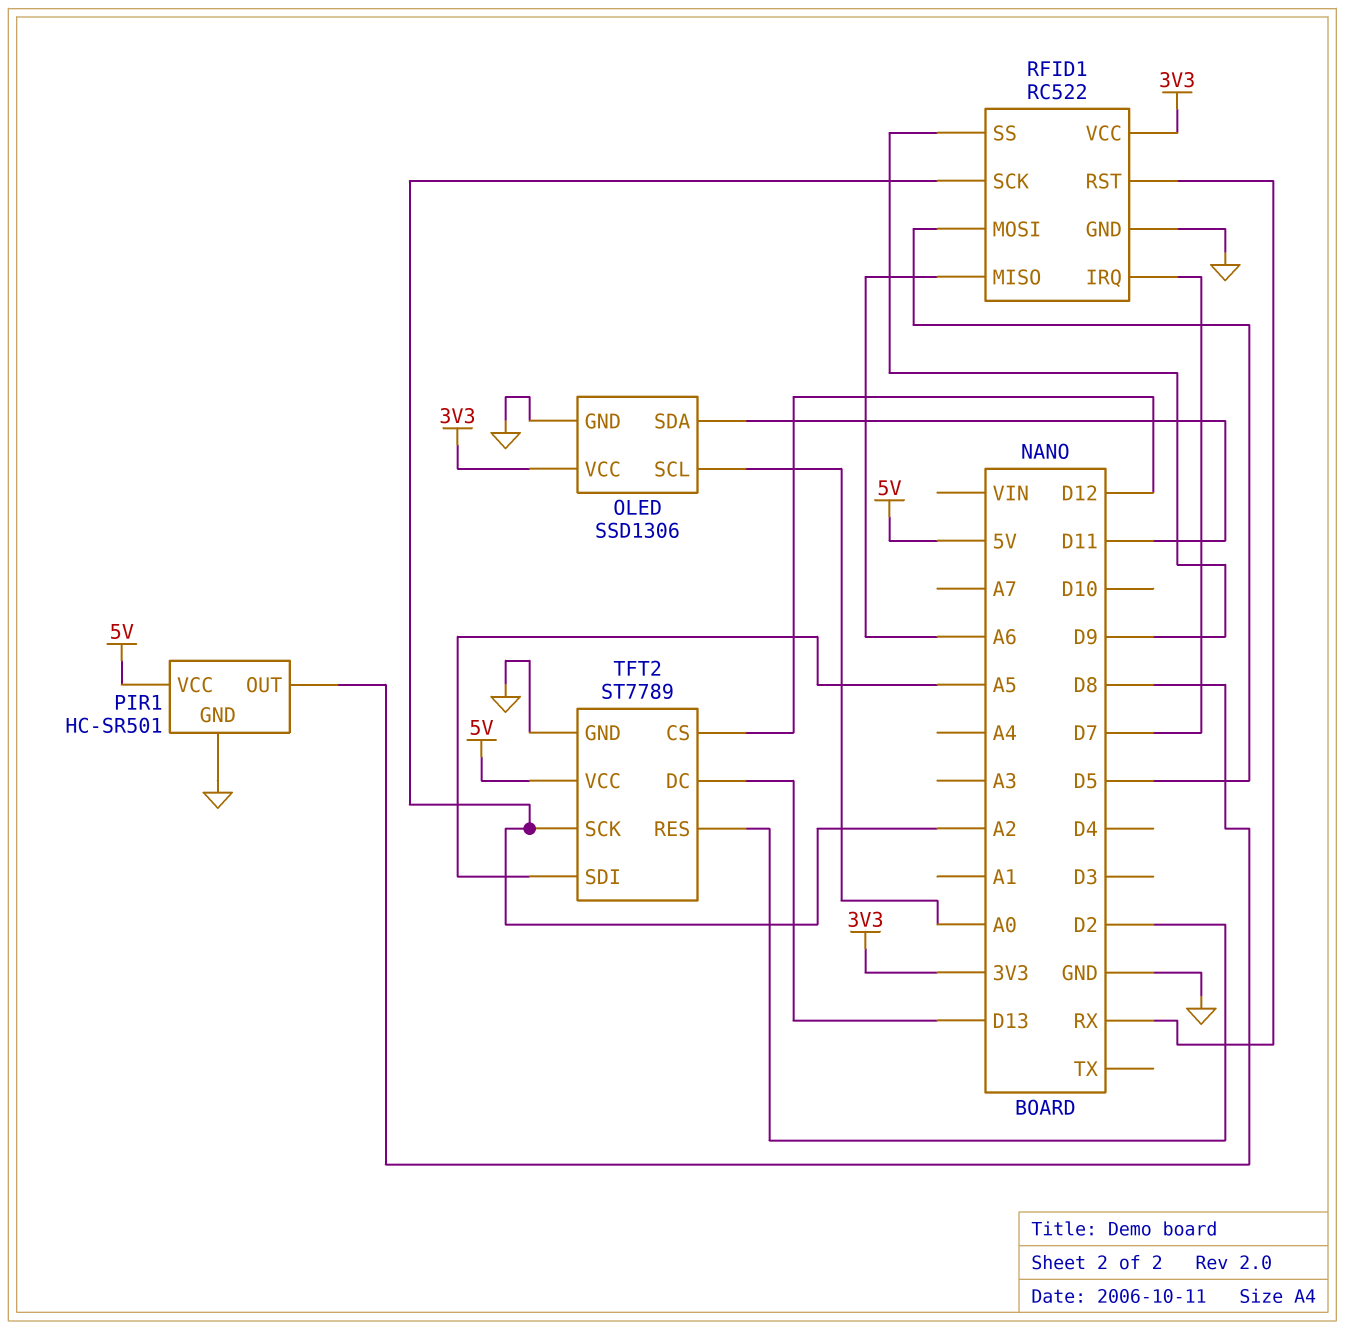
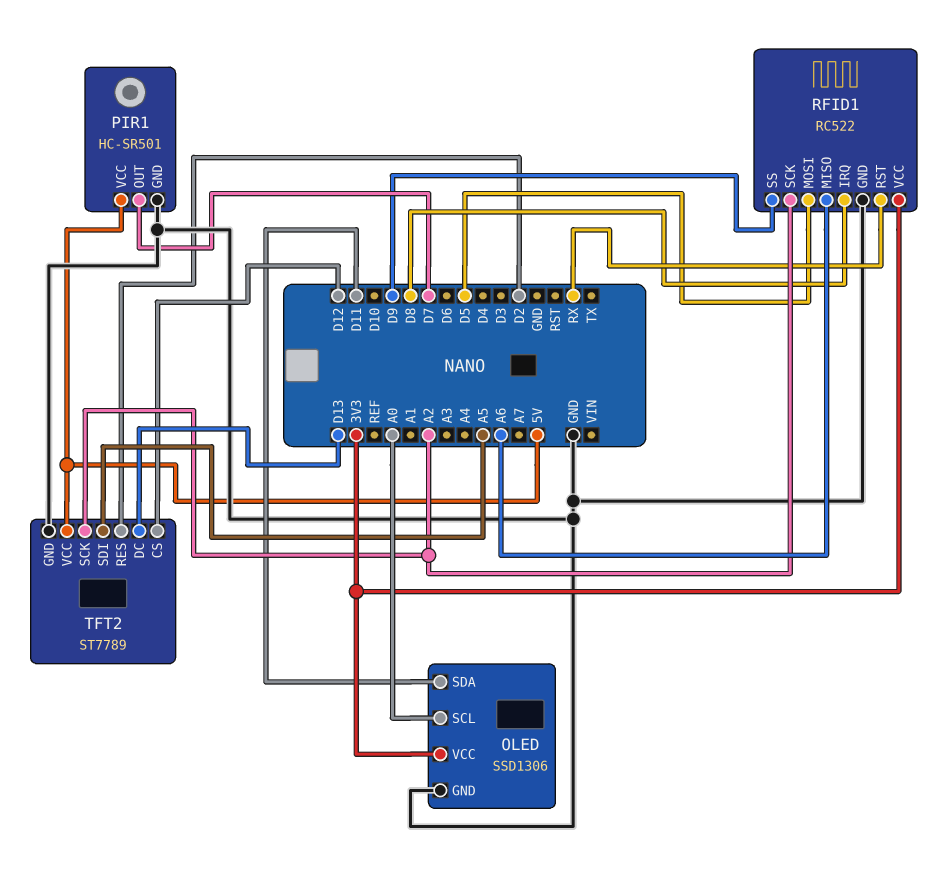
PIR1 pin OUT: D8 -> D7
RFID1 pin IRQ: D7 -> D8

